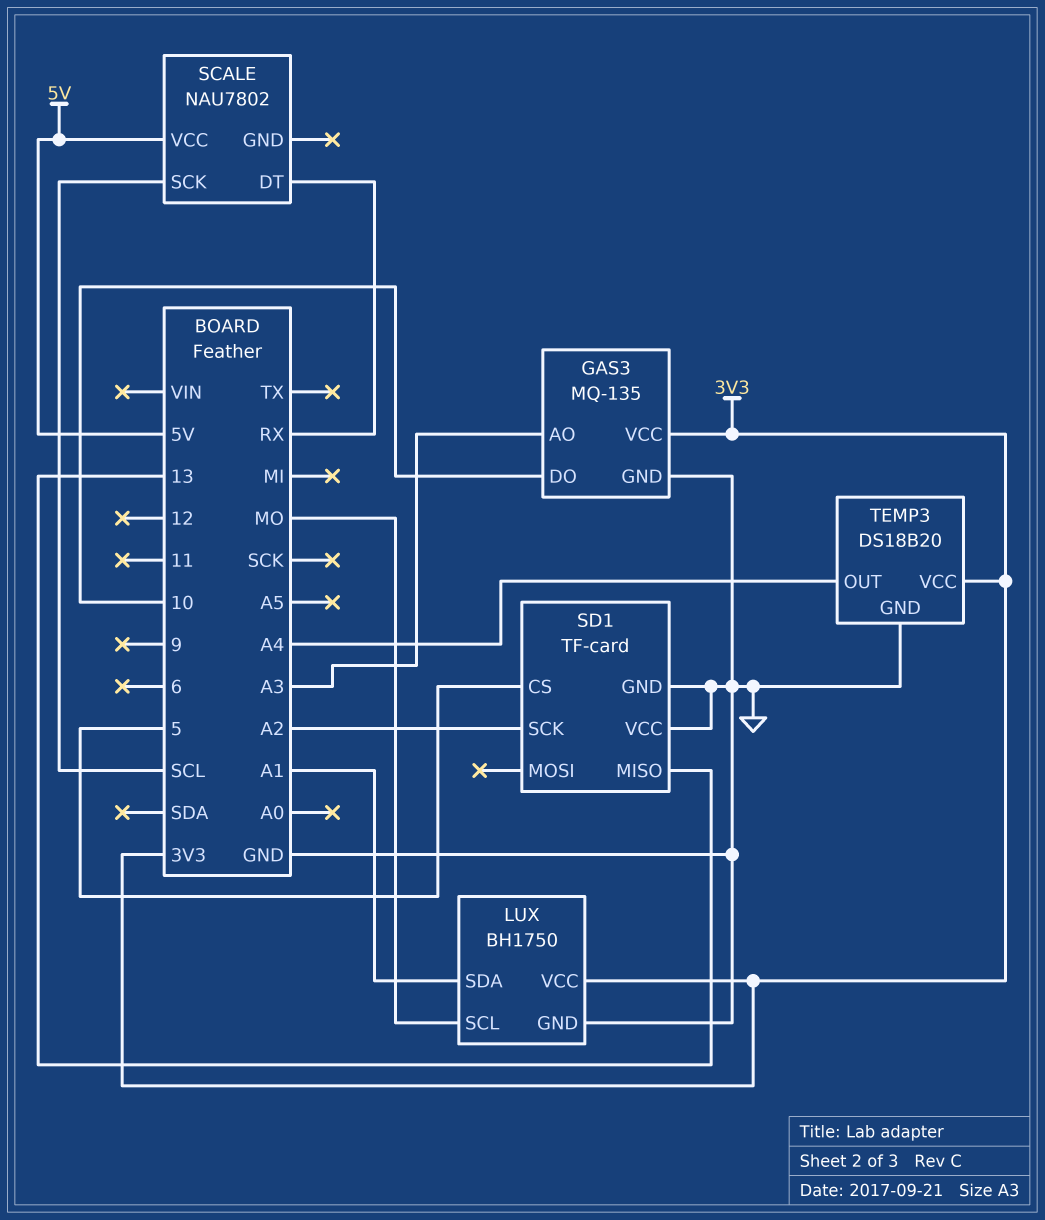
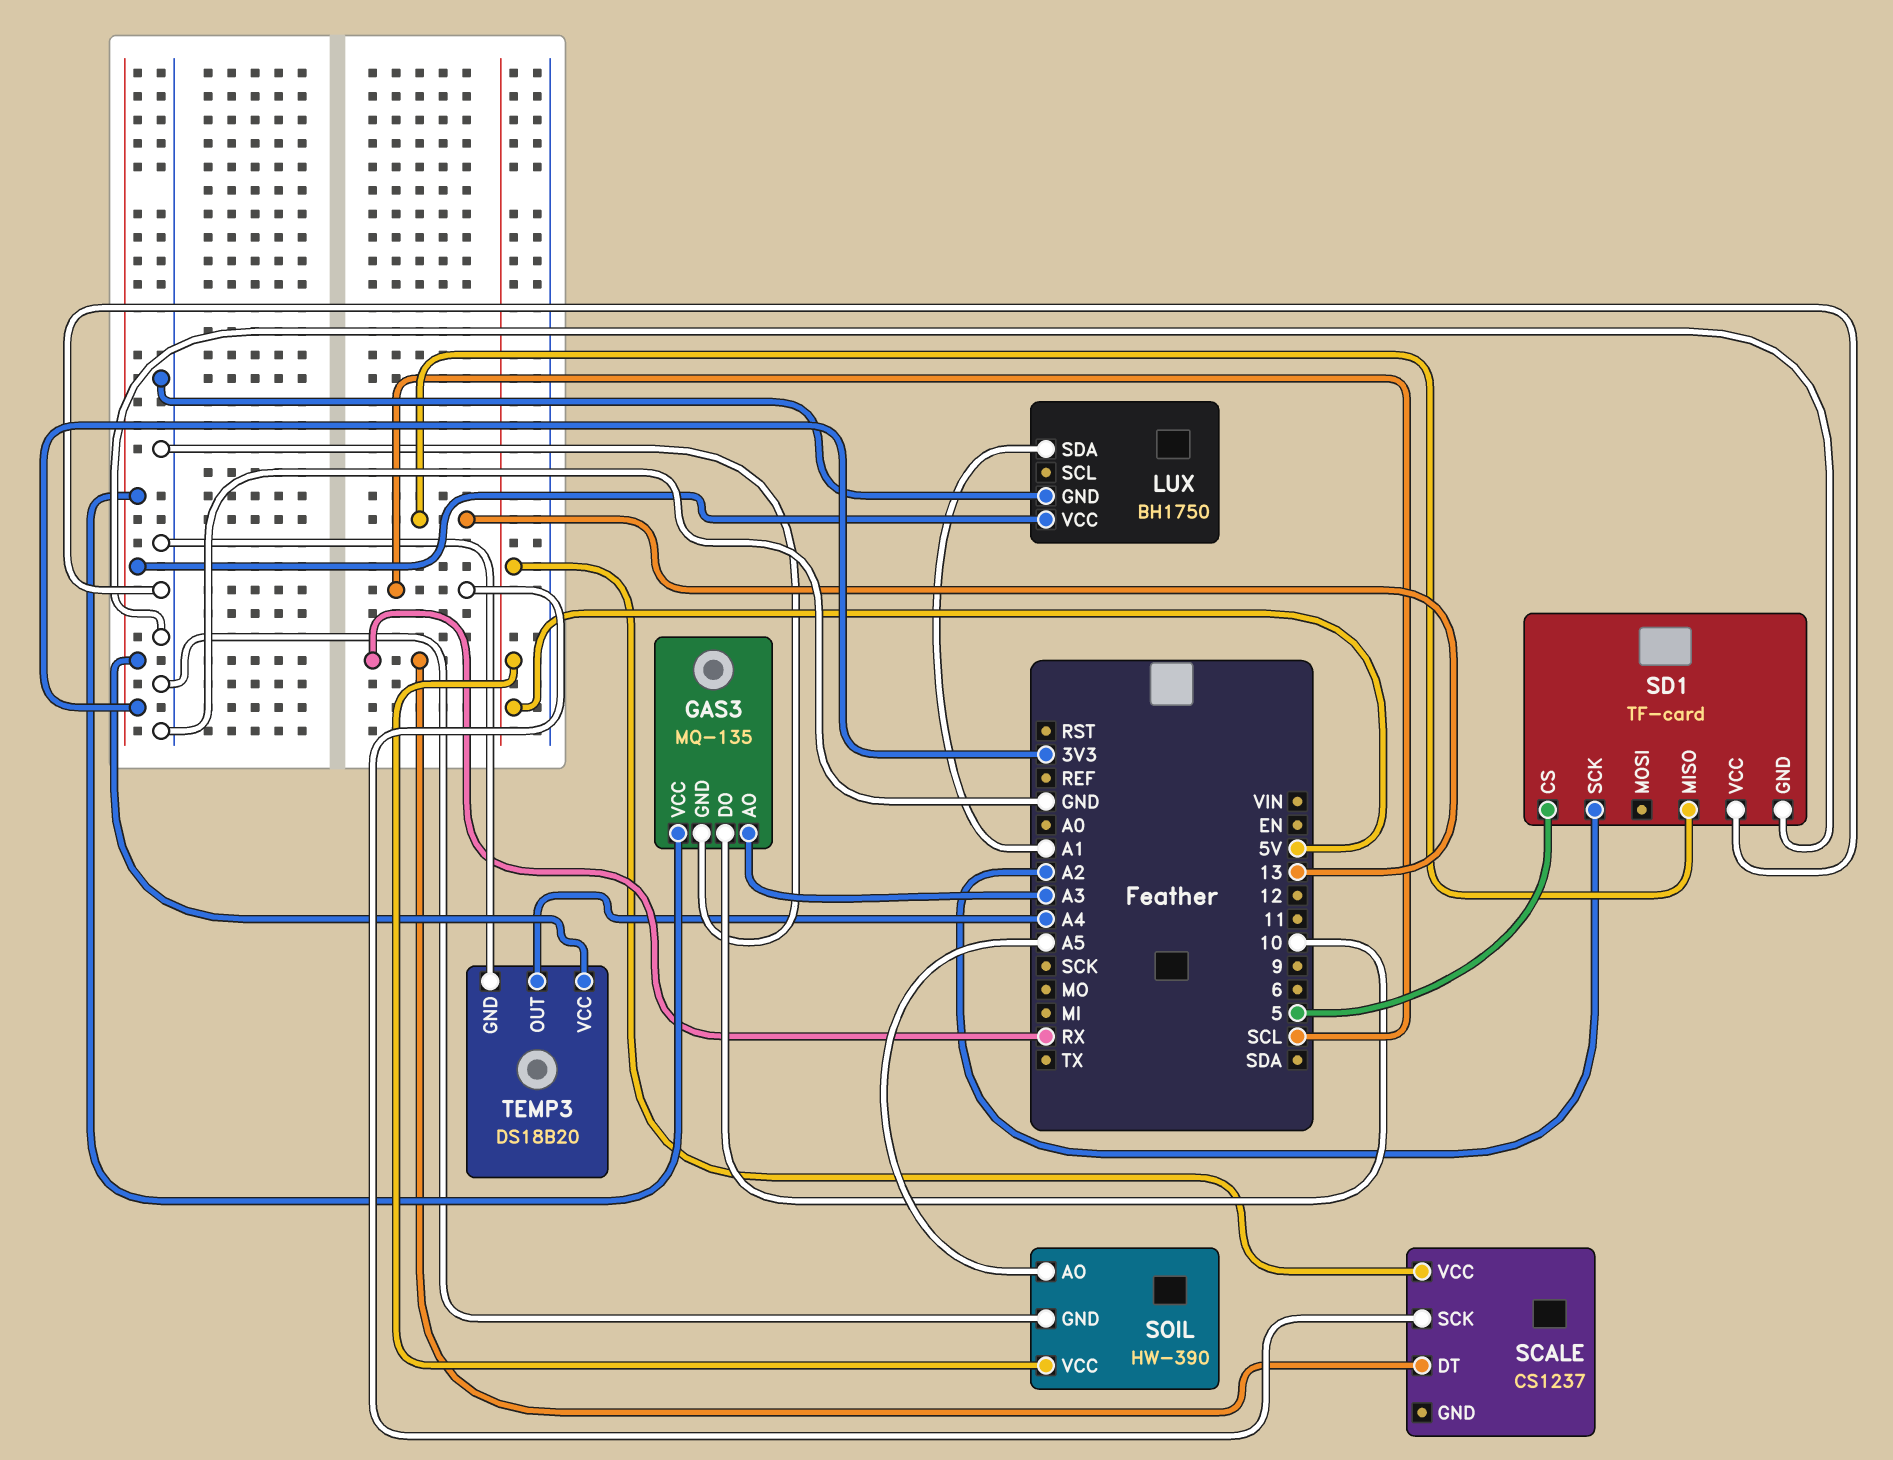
LUX pin SCL: MO -> none
SCALE: NAU7802 -> CS1237
SOIL: none -> HW-390
SOIL pin AO: none -> A5
SOIL pin GND: none -> GND
SOIL pin VCC: none -> 5V

